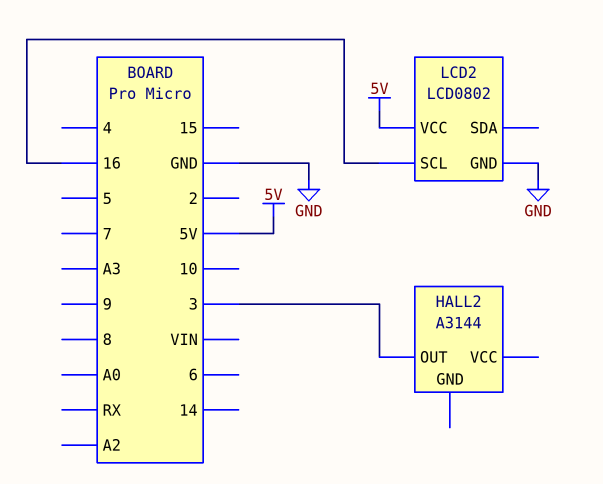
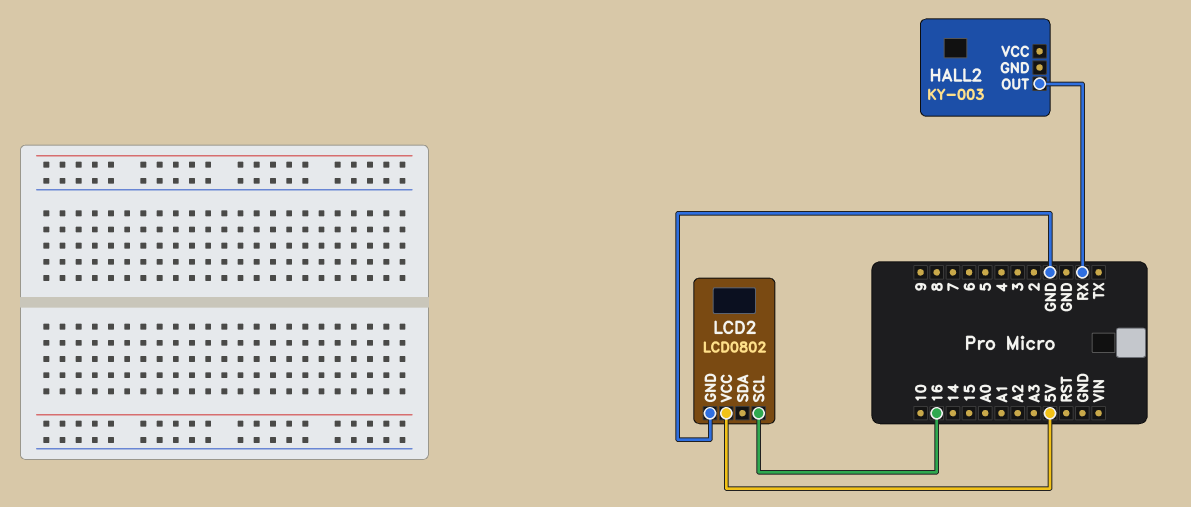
HALL2: A3144 -> KY-003
HALL2 pin OUT: 3 -> RX

